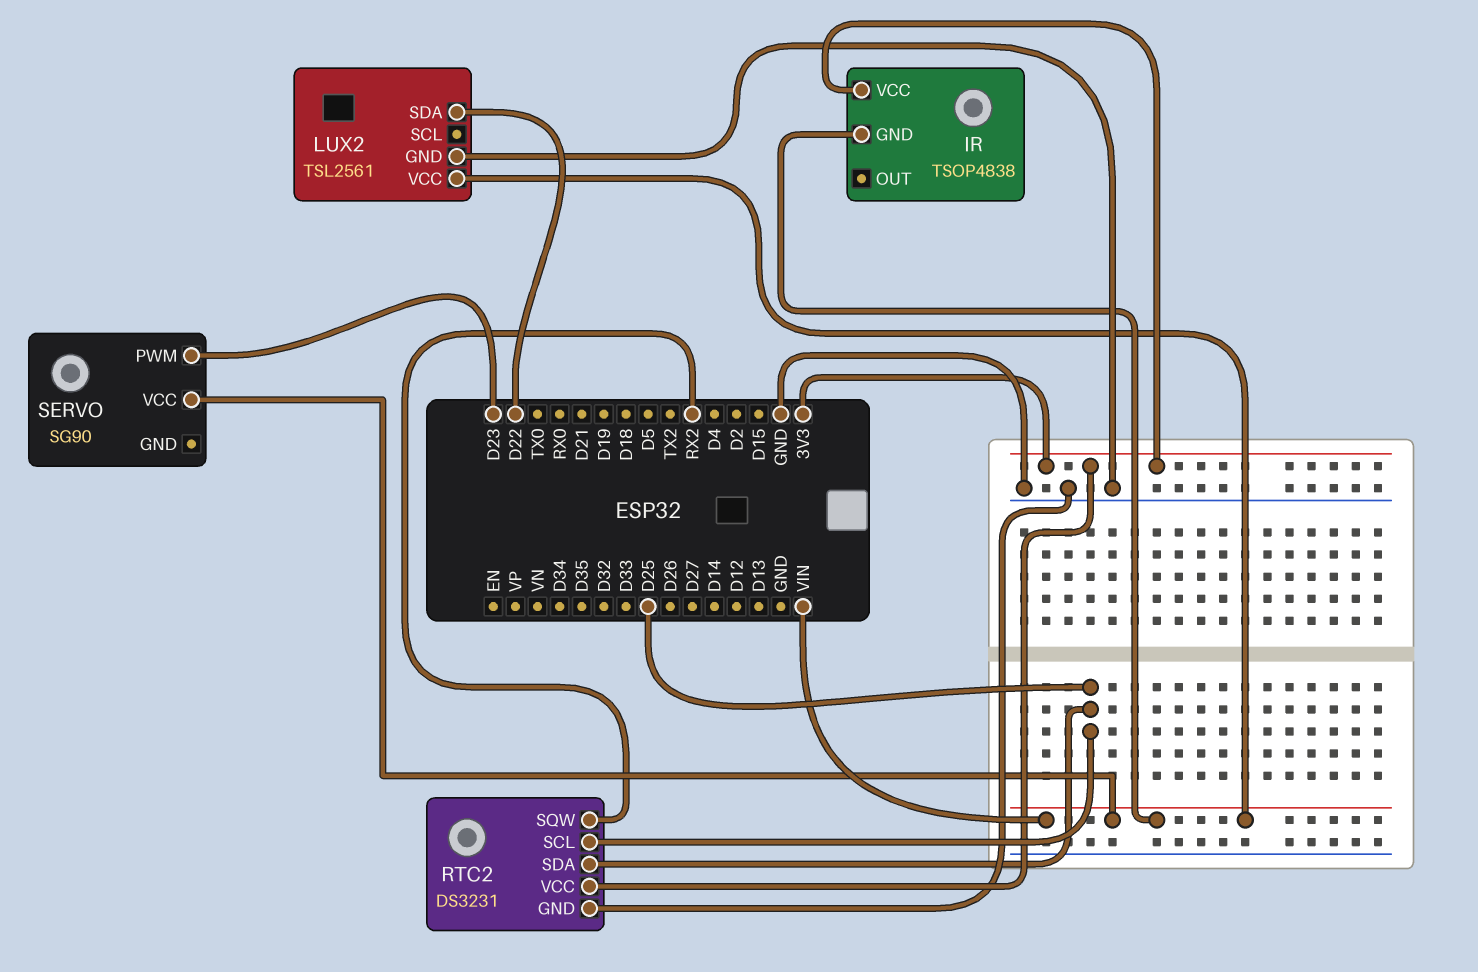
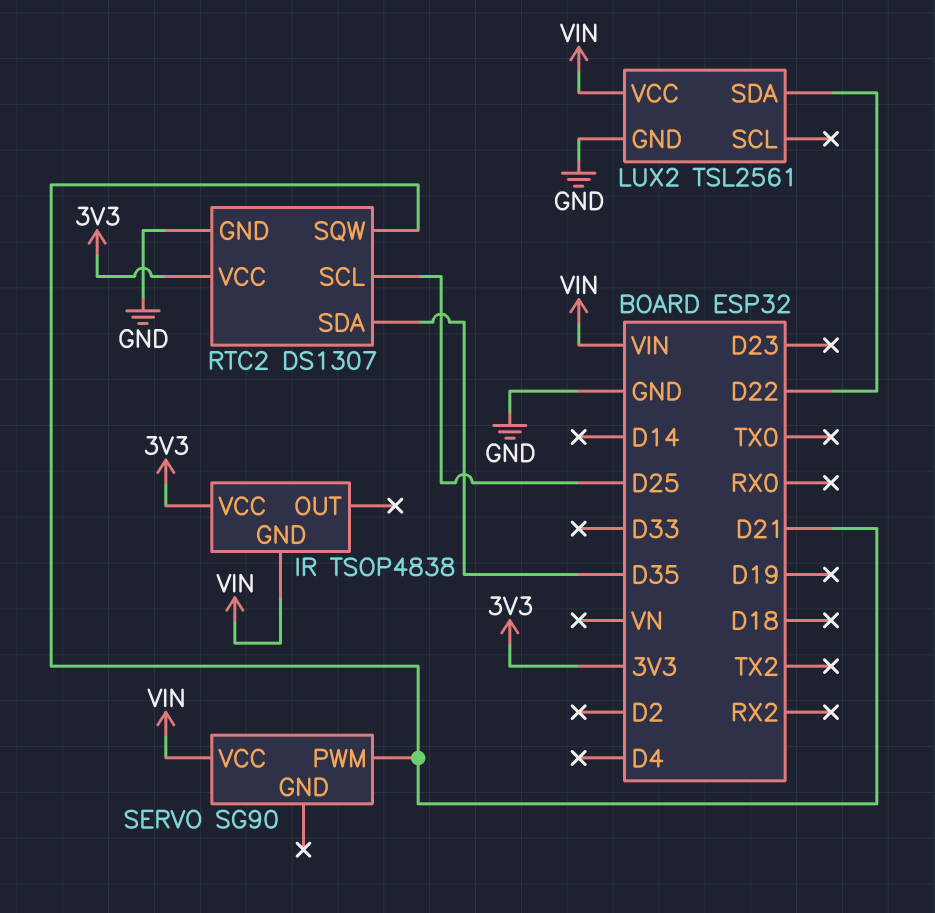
RTC2: DS3231 -> DS1307
RTC2 pin SDA: D25 -> D35
RTC2 pin SQW: RX2 -> D21
SERVO pin PWM: D23 -> D21

